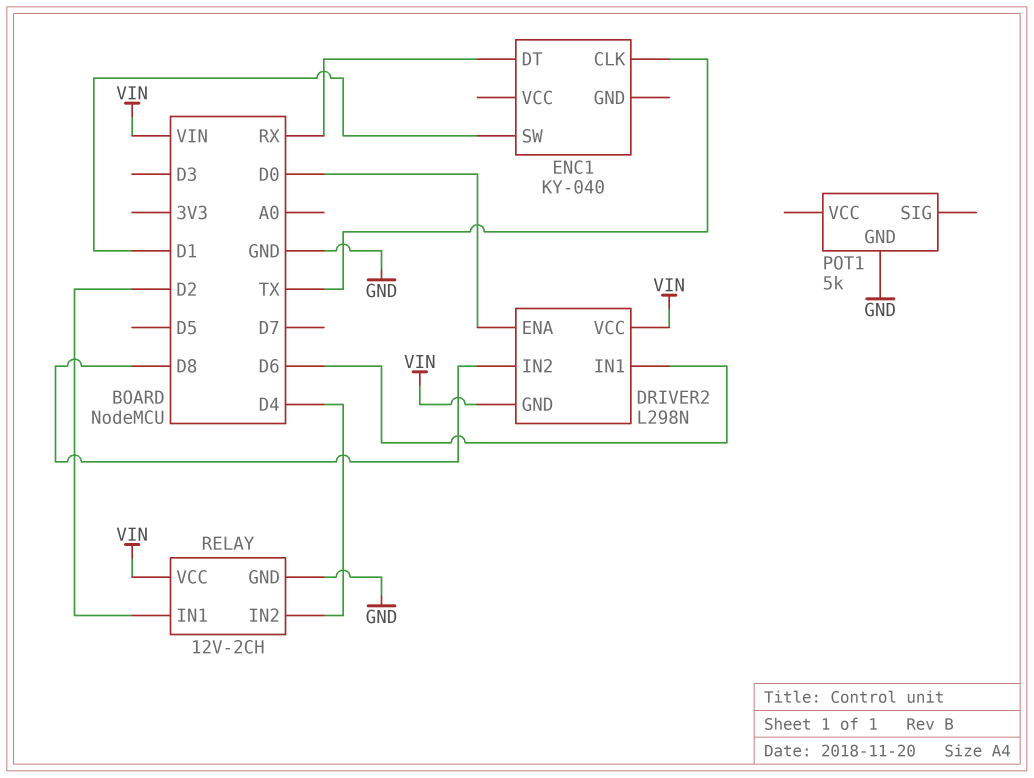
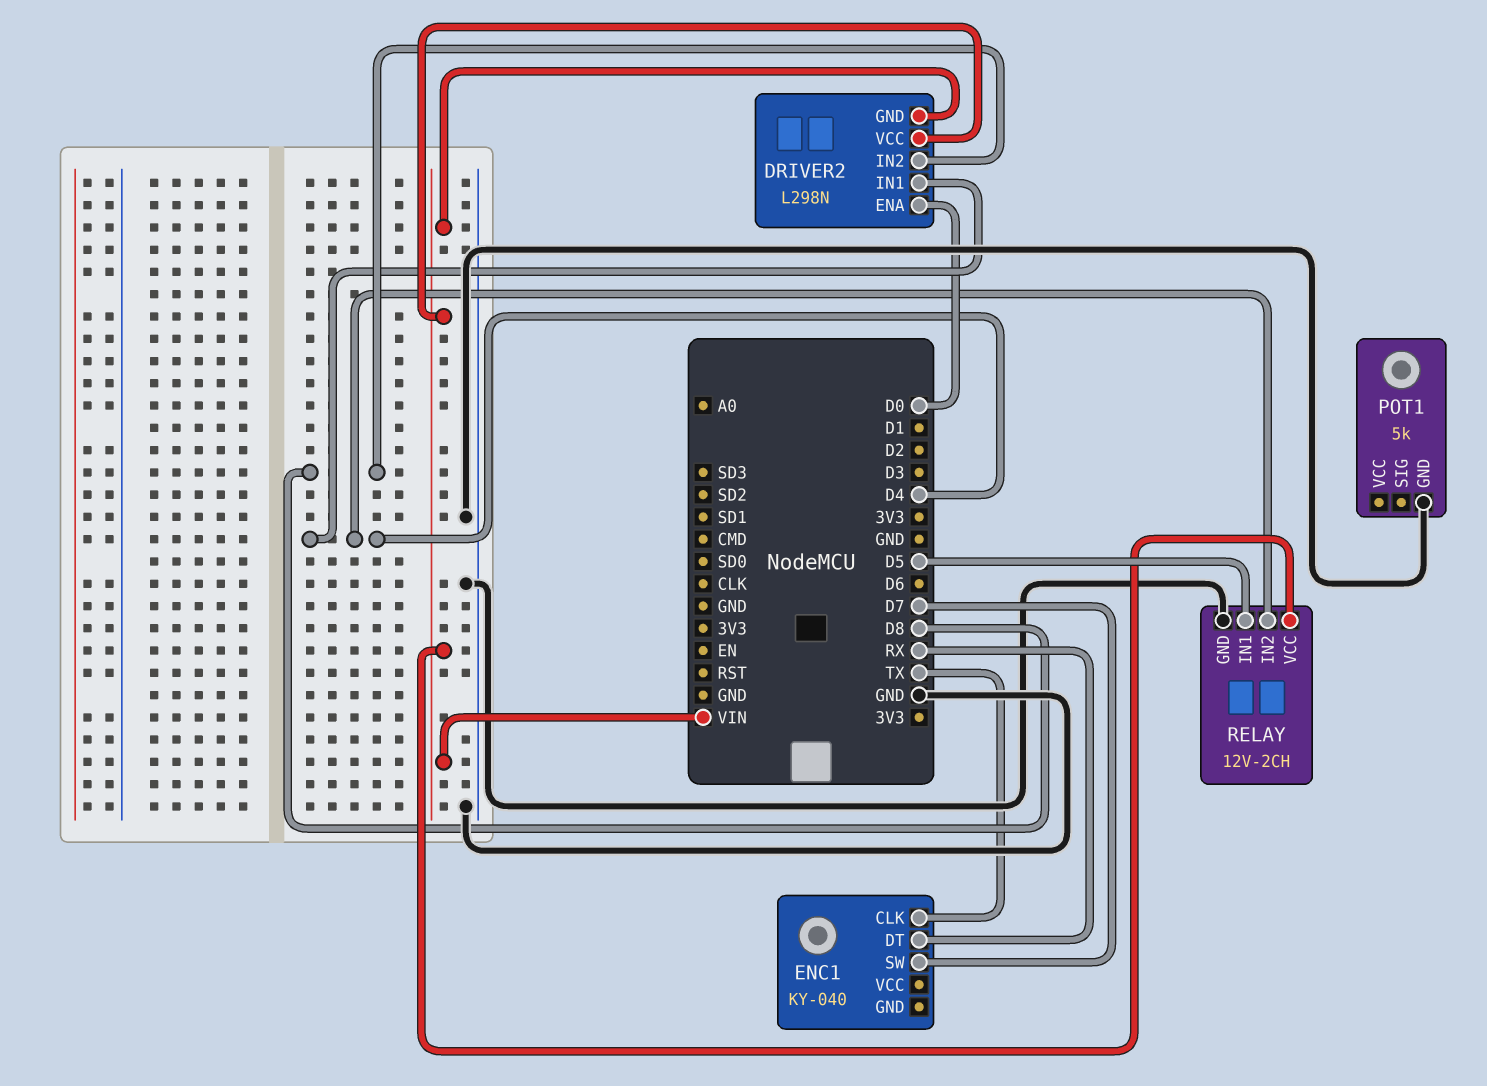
DRIVER2 pin IN1: D6 -> D4
ENC1 pin SW: D1 -> D7
RELAY pin IN1: D2 -> D5

